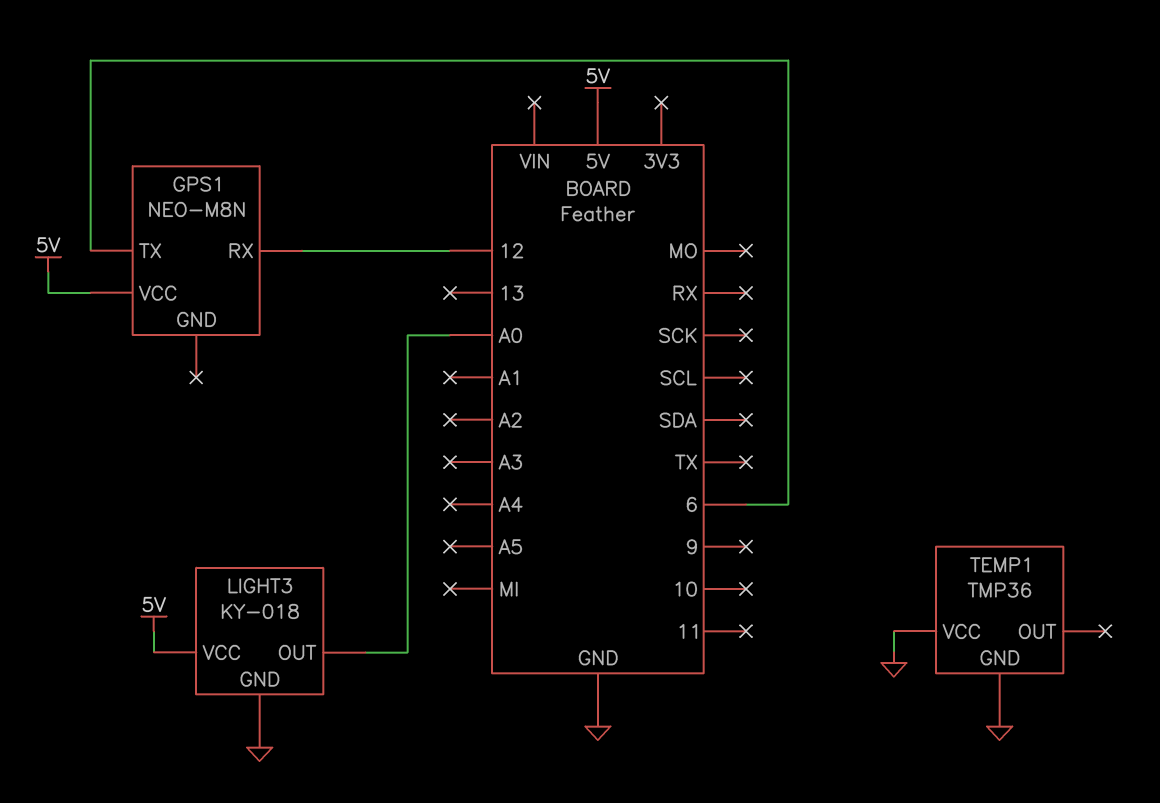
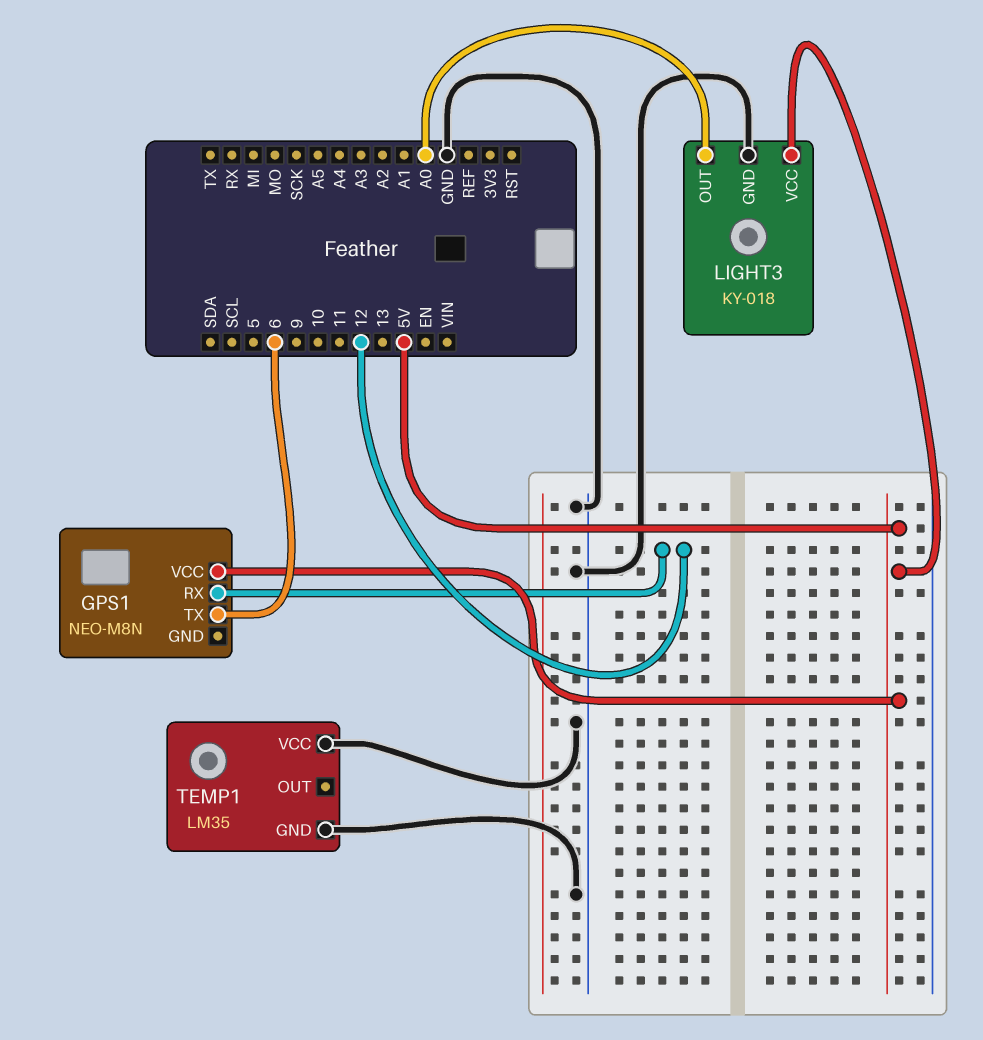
TEMP1: TMP36 -> LM35

